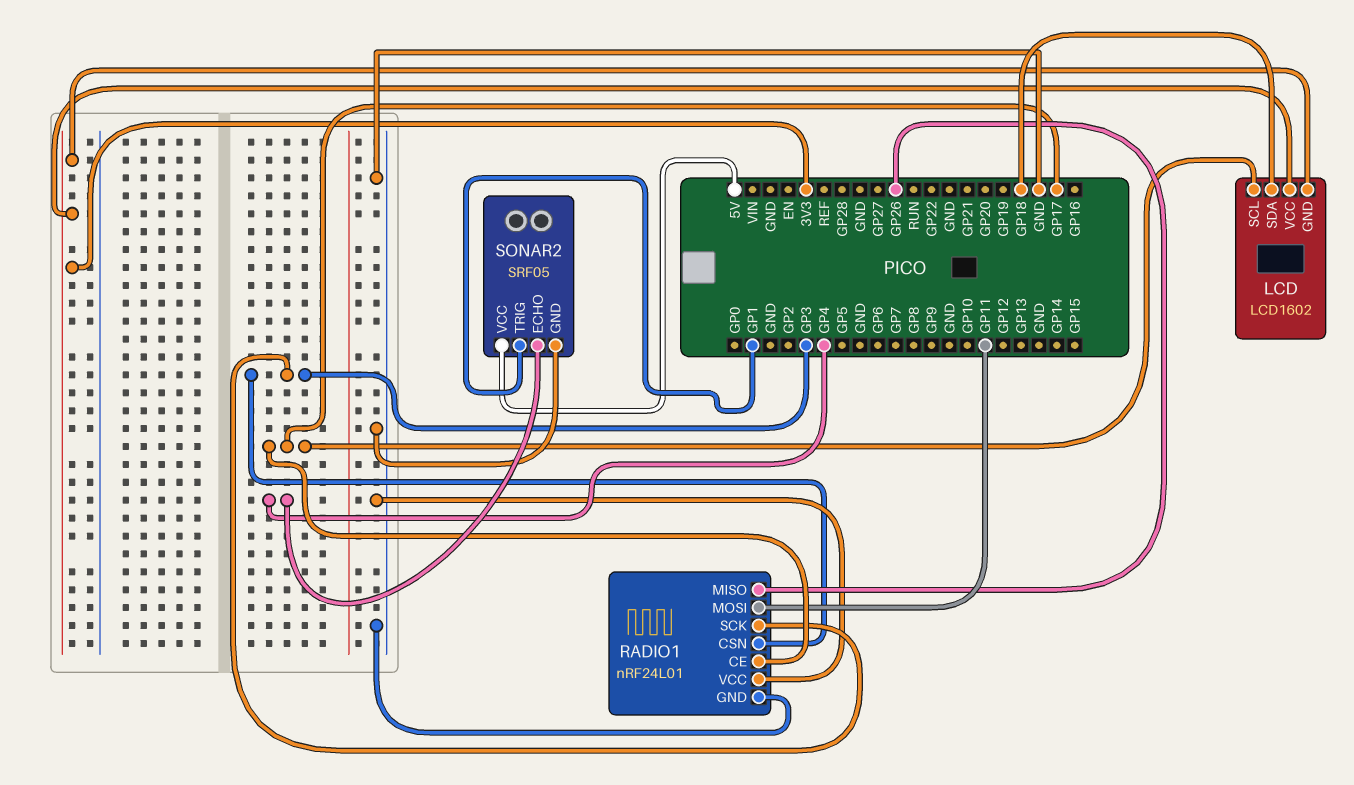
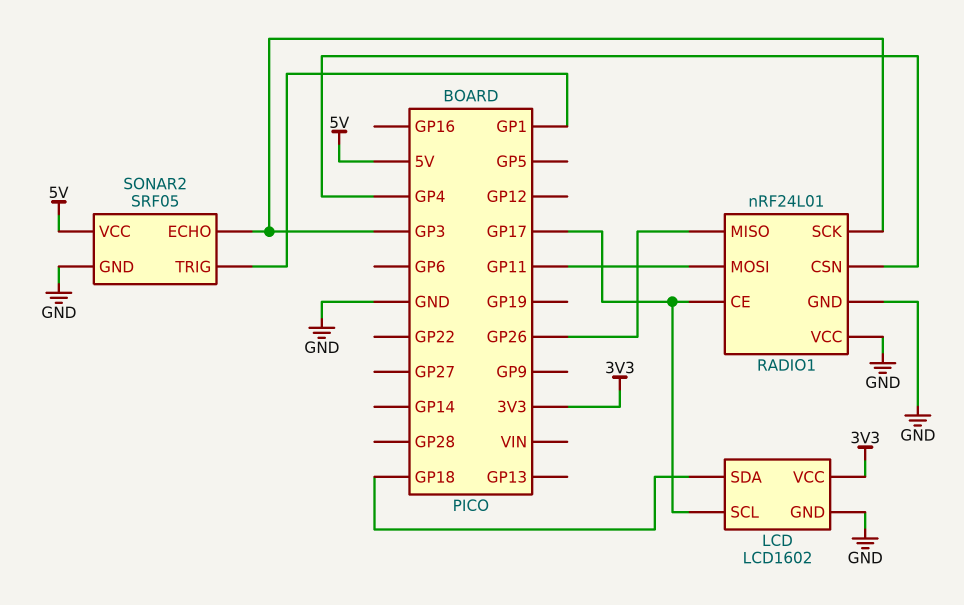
LCD pin GND: 3V3 -> GND
RADIO1 pin CSN: GP3 -> GP4
SONAR2 pin ECHO: GP4 -> GP3

